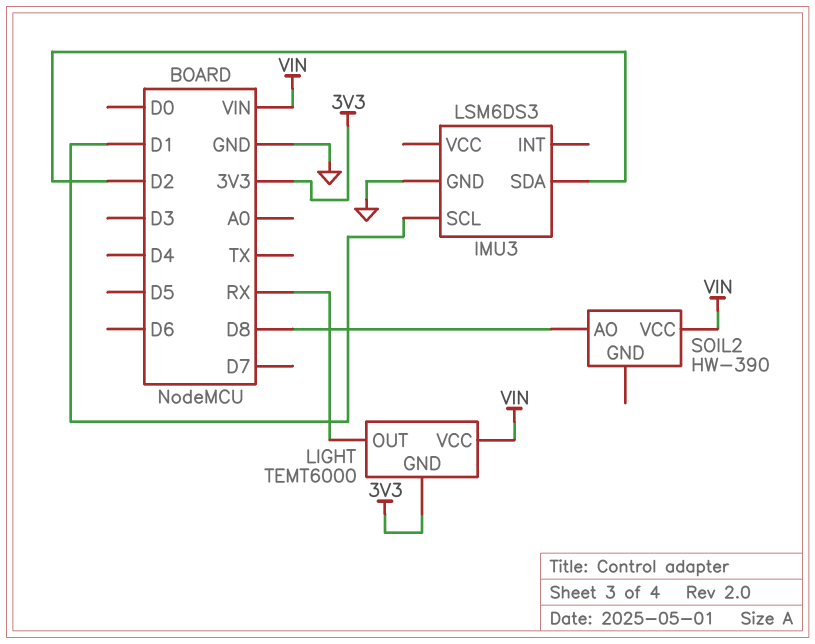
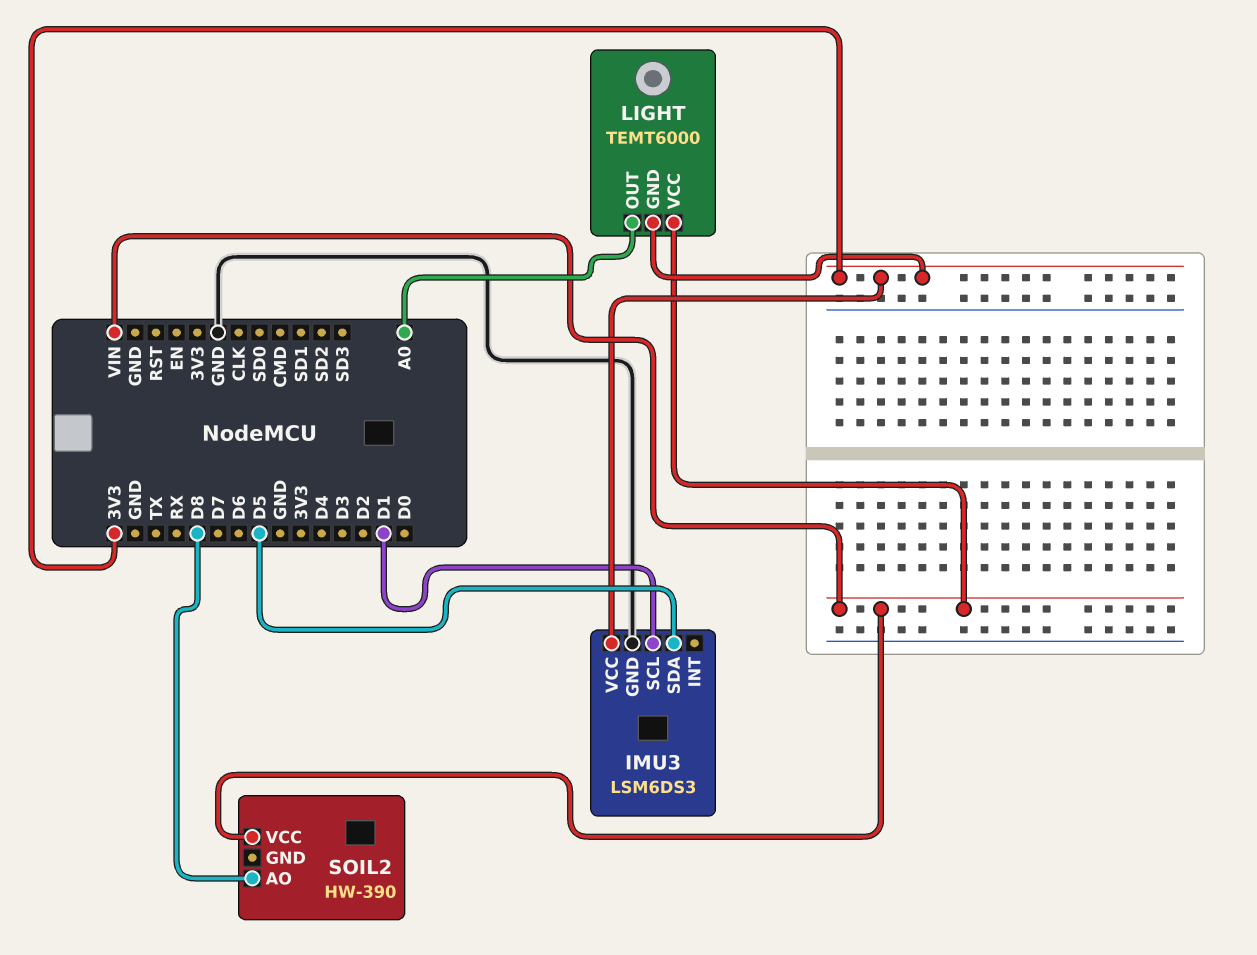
IMU3 pin SDA: D2 -> D5
IMU3 pin VCC: none -> 3V3
LIGHT pin OUT: RX -> A0

